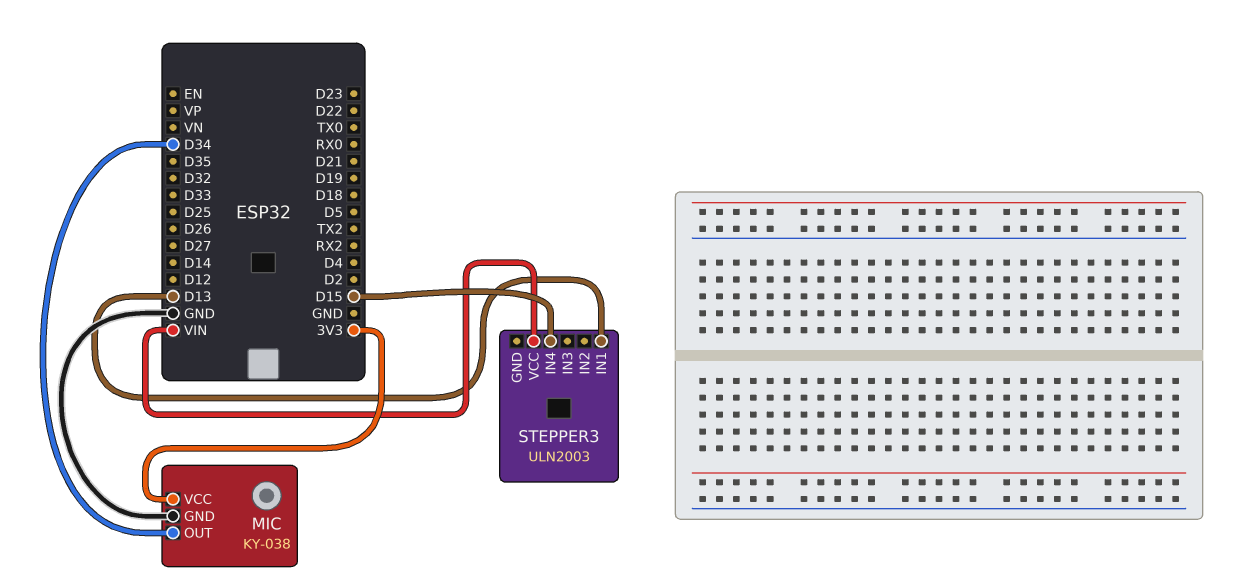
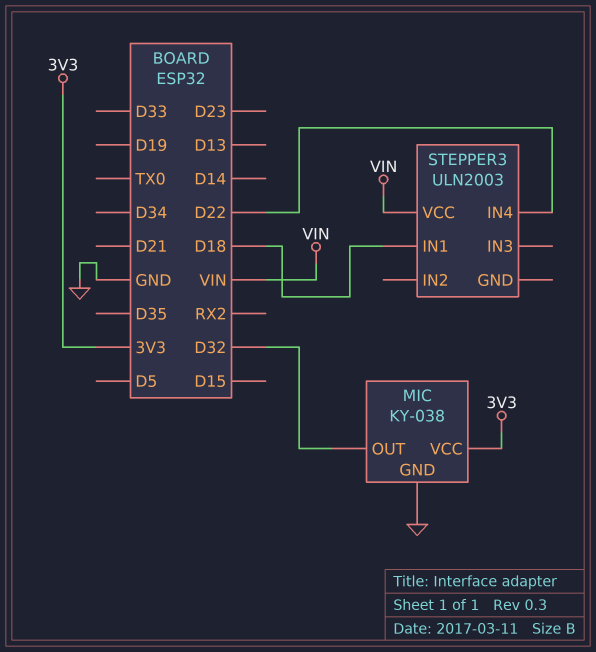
MIC pin OUT: D34 -> D32
STEPPER3 pin IN1: D13 -> D18
STEPPER3 pin IN4: D15 -> D22

